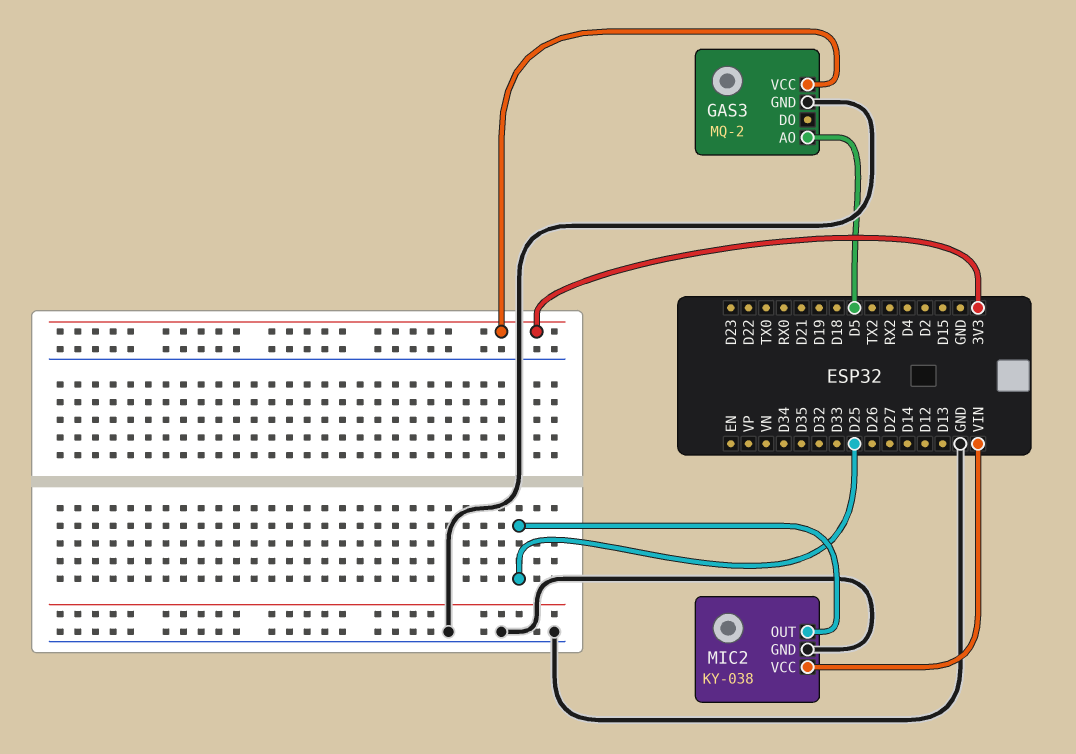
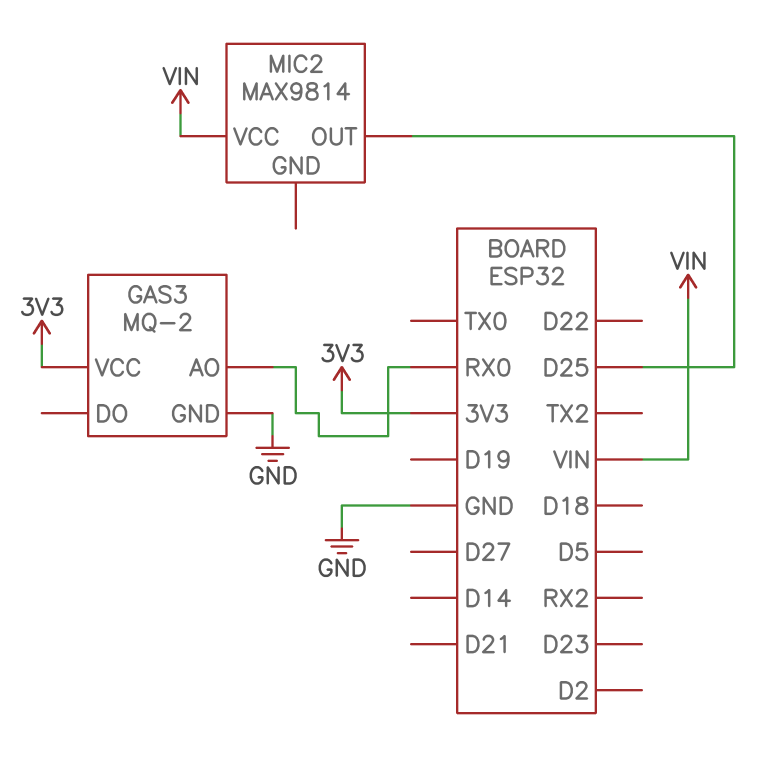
GAS3 pin AO: D5 -> RX0
MIC2: KY-038 -> MAX9814
MIC2 pin GND: GND -> none

